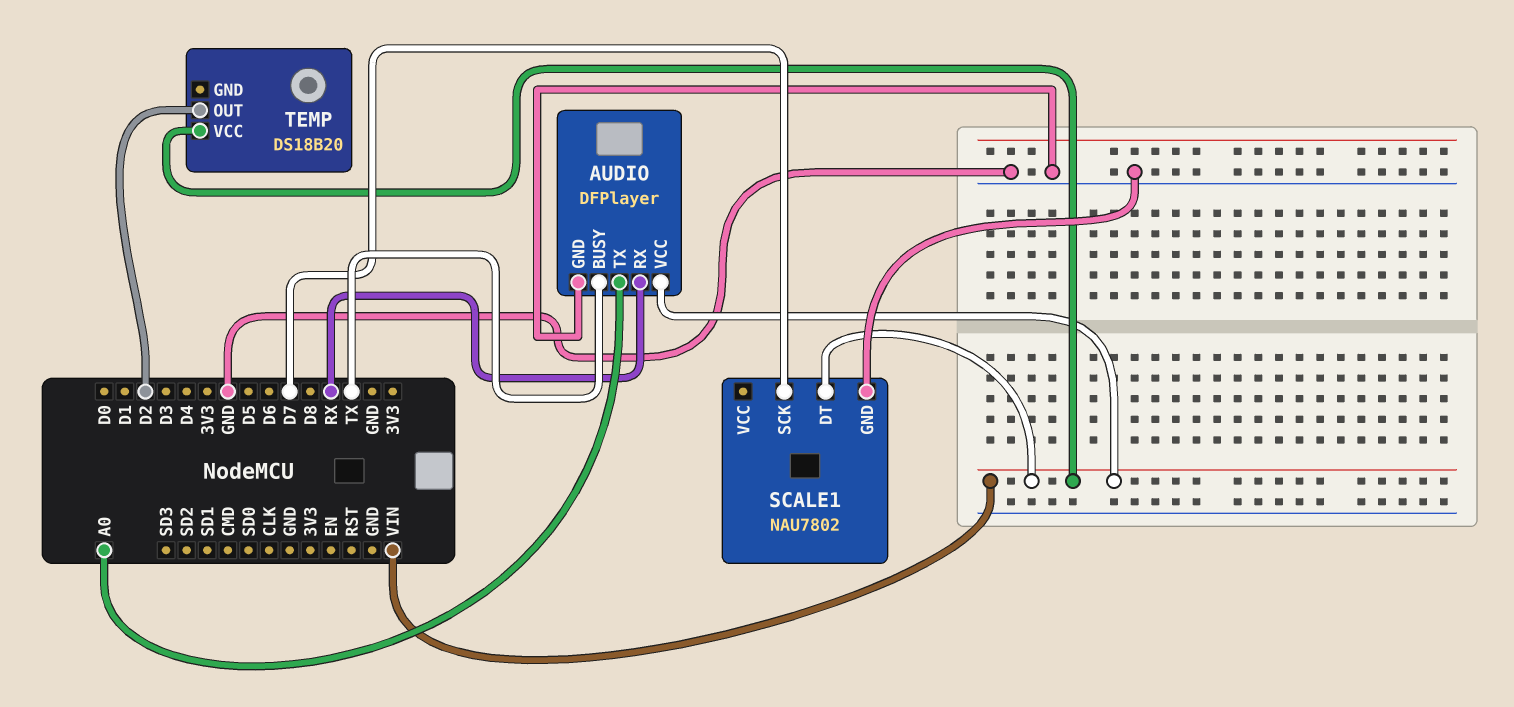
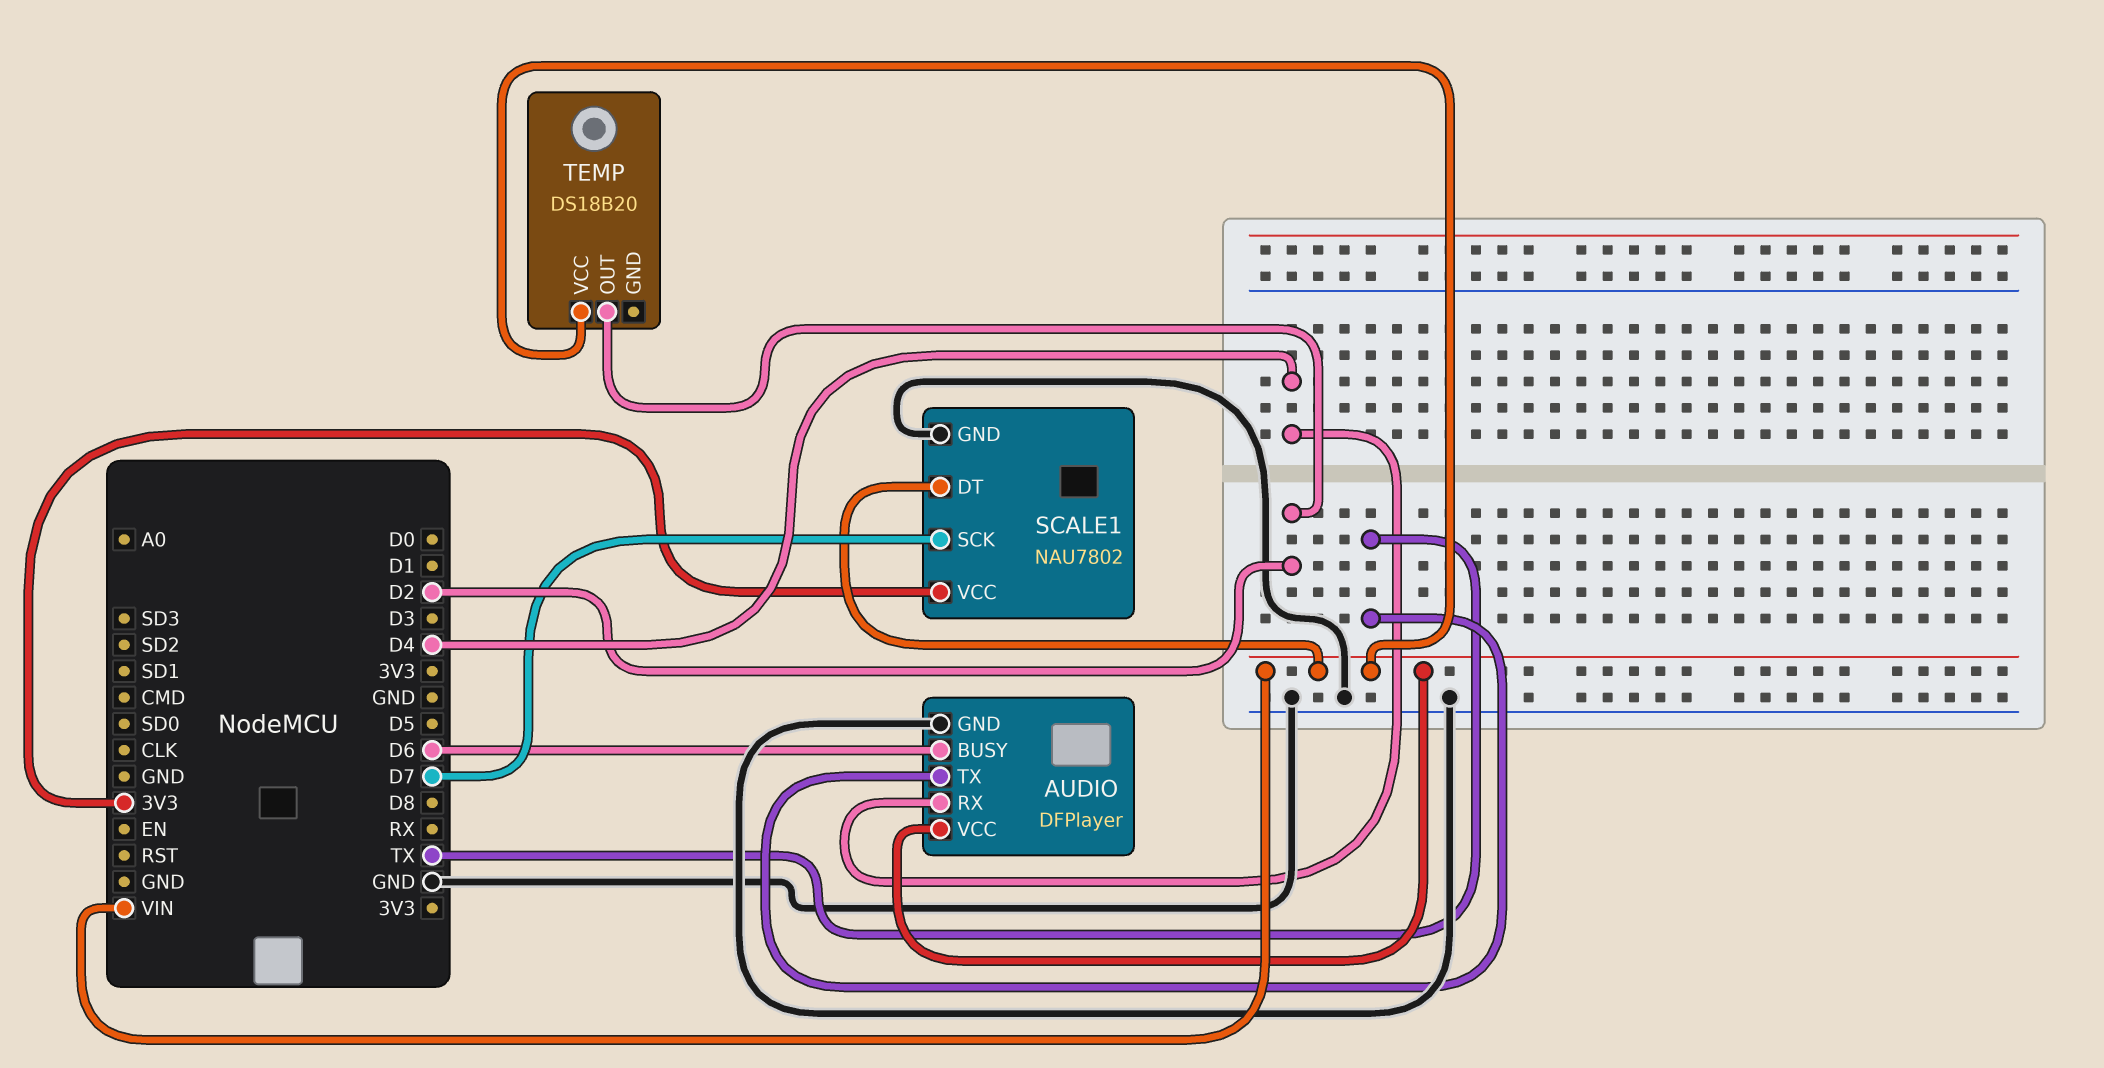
AUDIO pin BUSY: TX -> D6
AUDIO pin RX: RX -> D4
AUDIO pin TX: A0 -> TX
SCALE1 pin VCC: none -> 3V3

